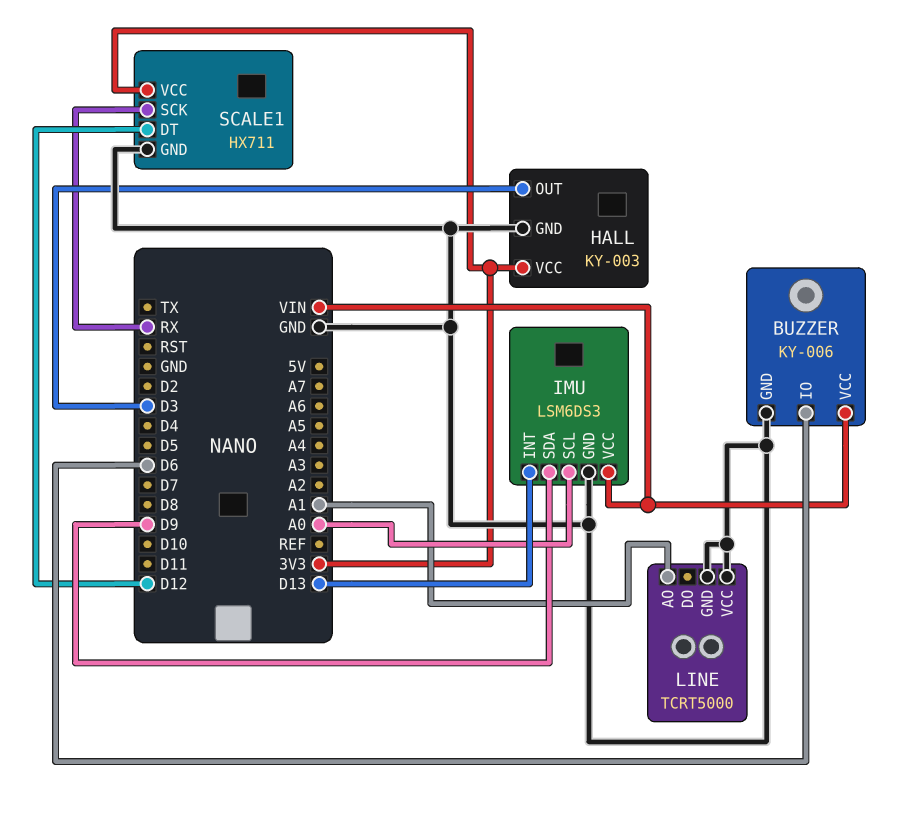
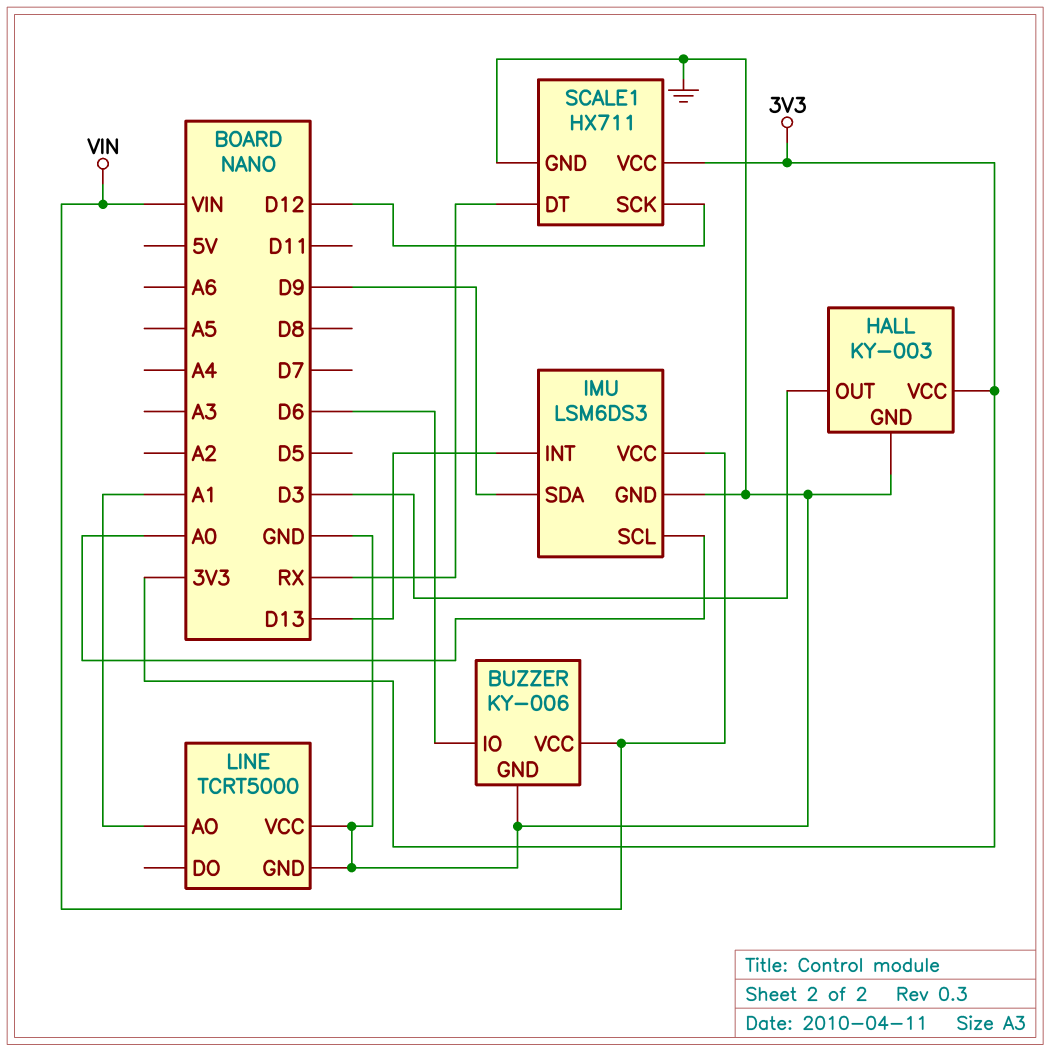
SCALE1 pin DT: D12 -> RX
SCALE1 pin SCK: RX -> D12

